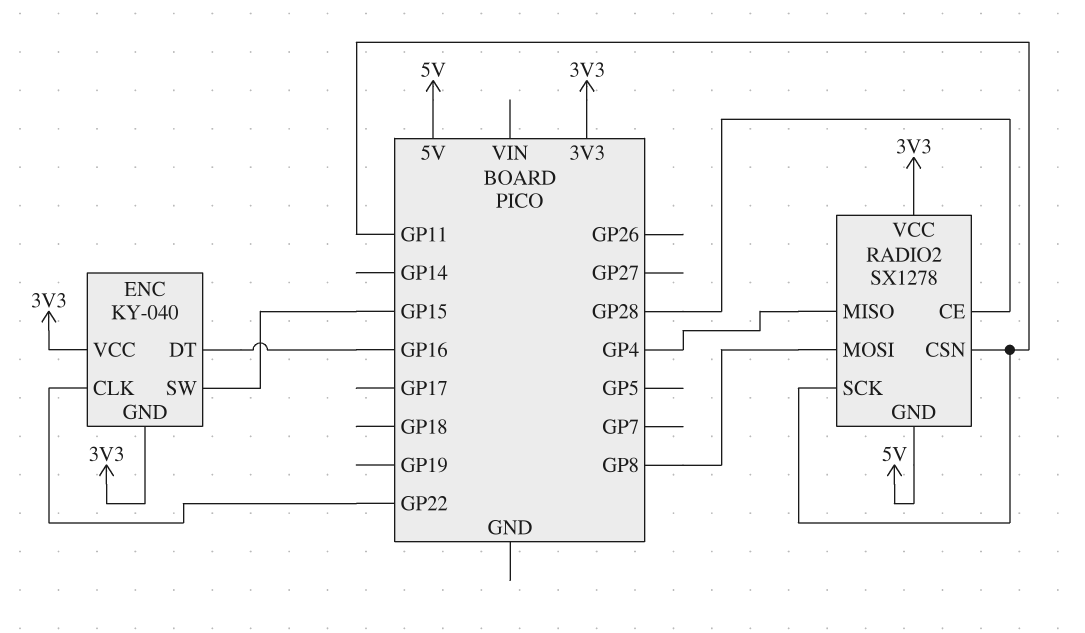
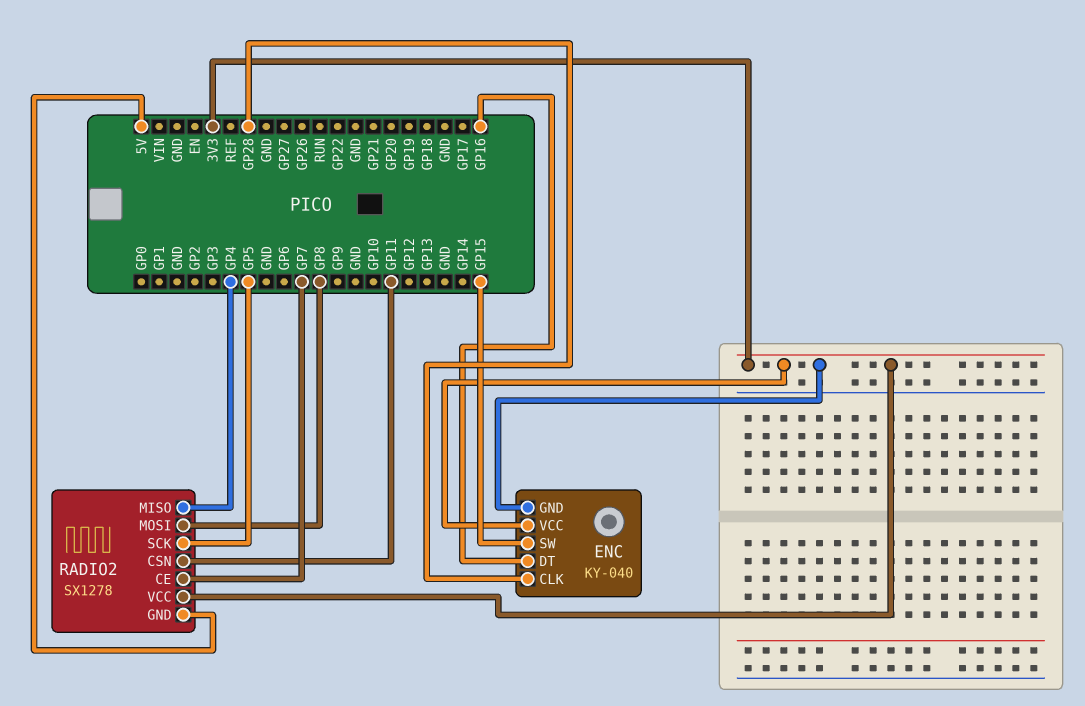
ENC pin CLK: GP22 -> GP28
RADIO2 pin CE: GP28 -> GP7
RADIO2 pin SCK: GP11 -> GP5

